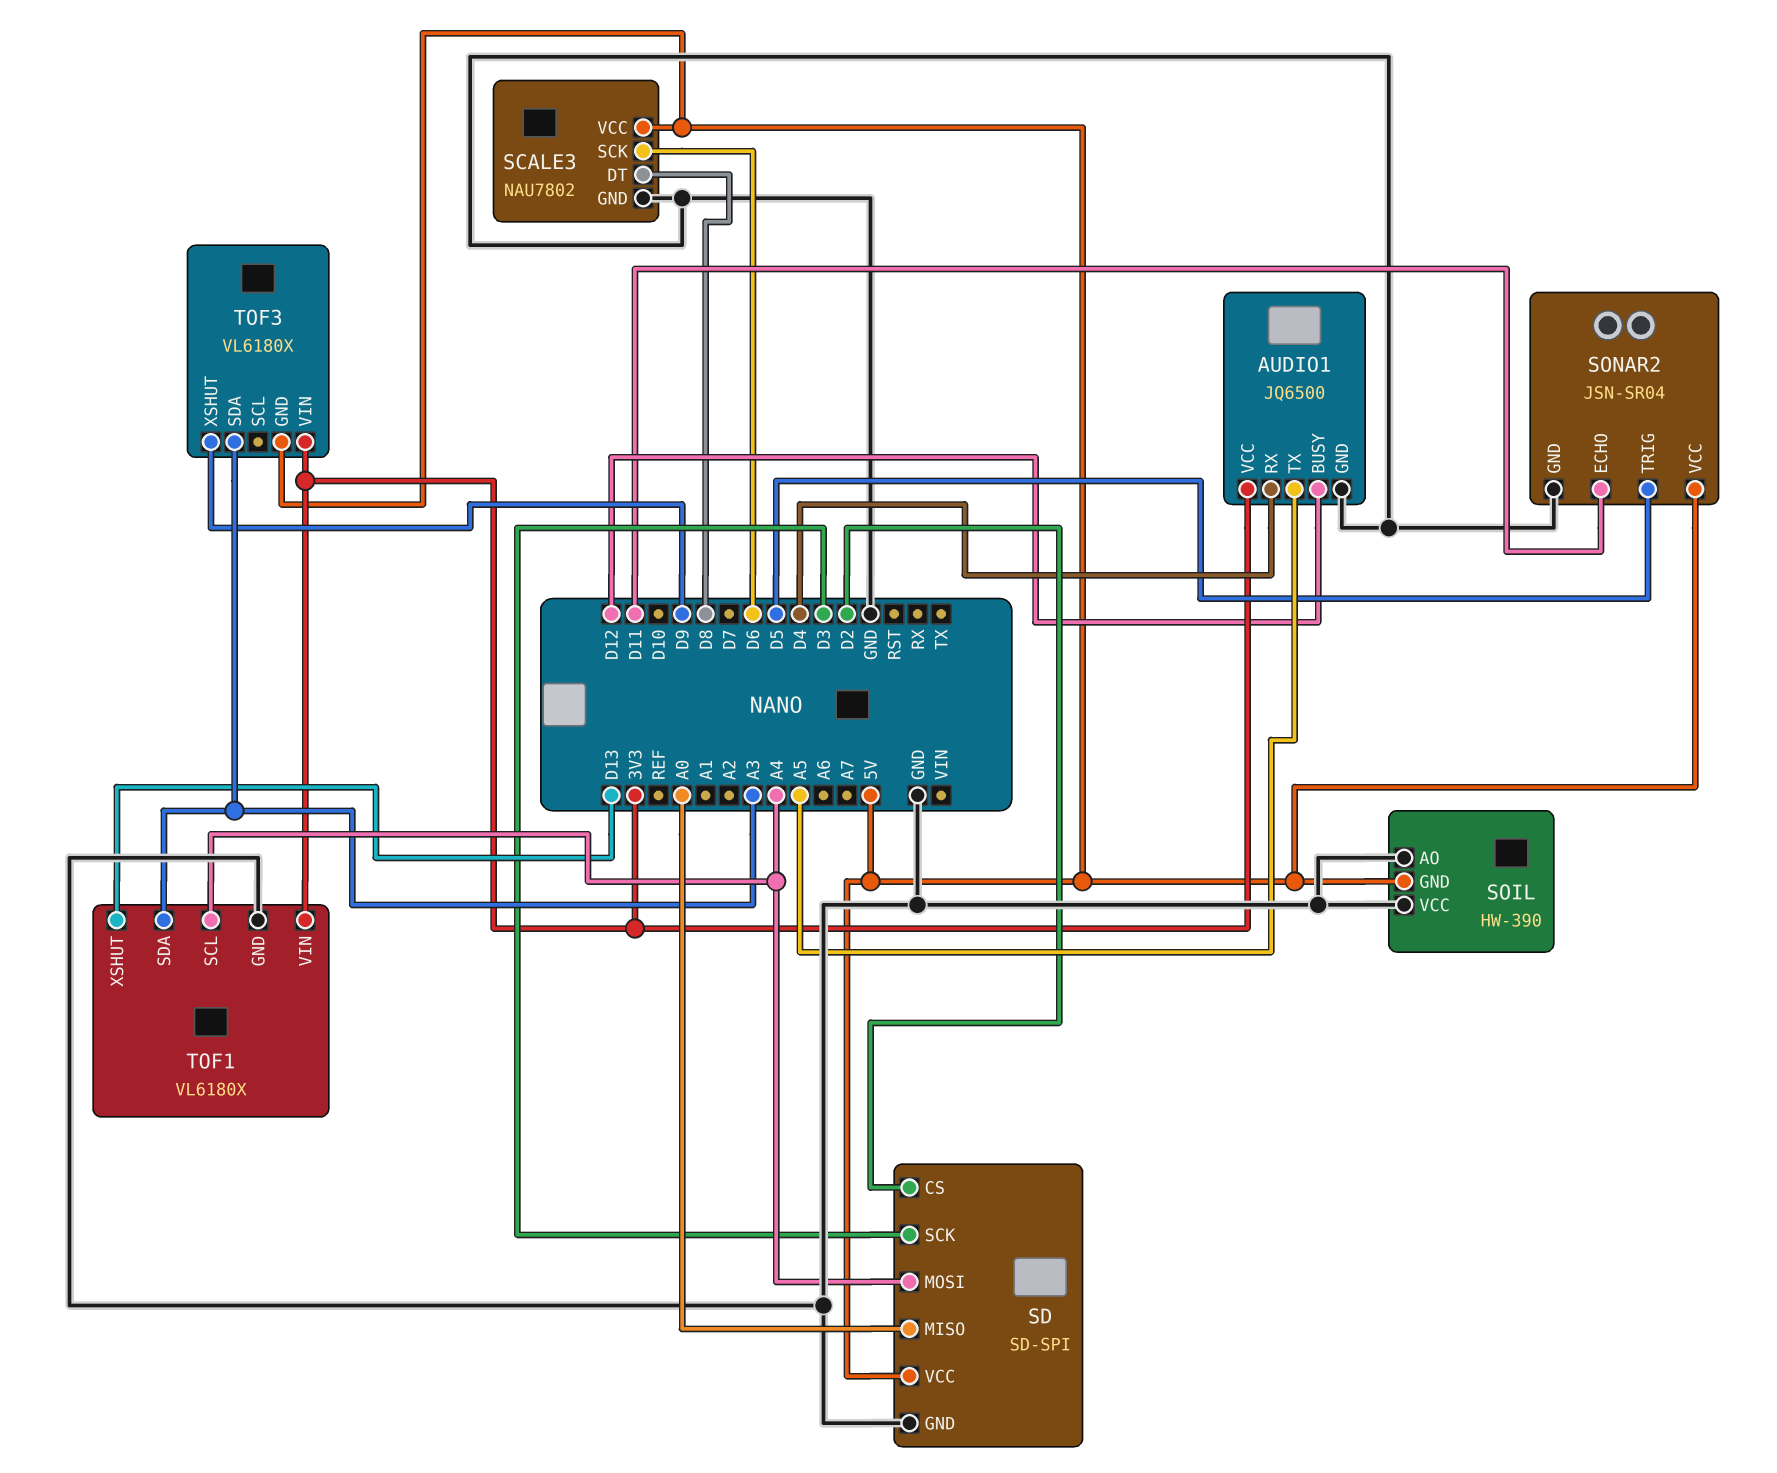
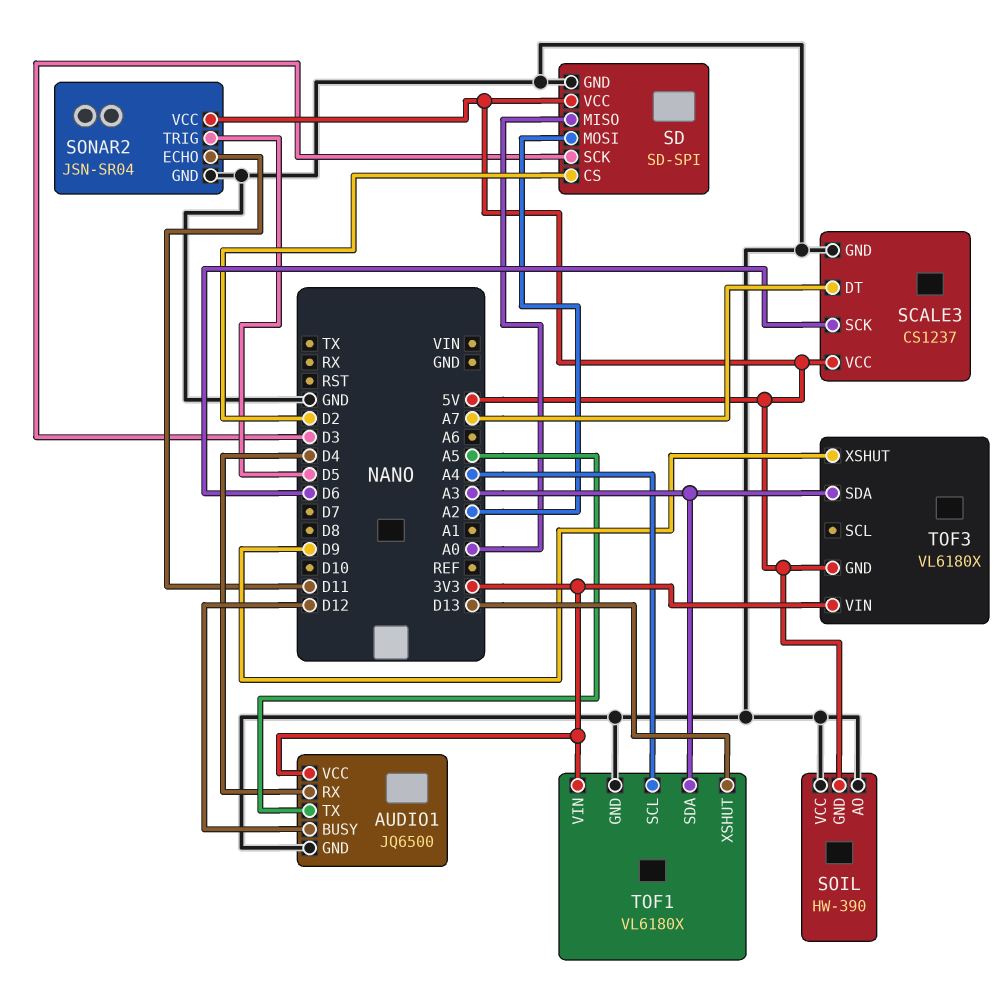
SCALE3: NAU7802 -> CS1237
SCALE3 pin DT: D8 -> A7
SD pin MOSI: A4 -> A2

